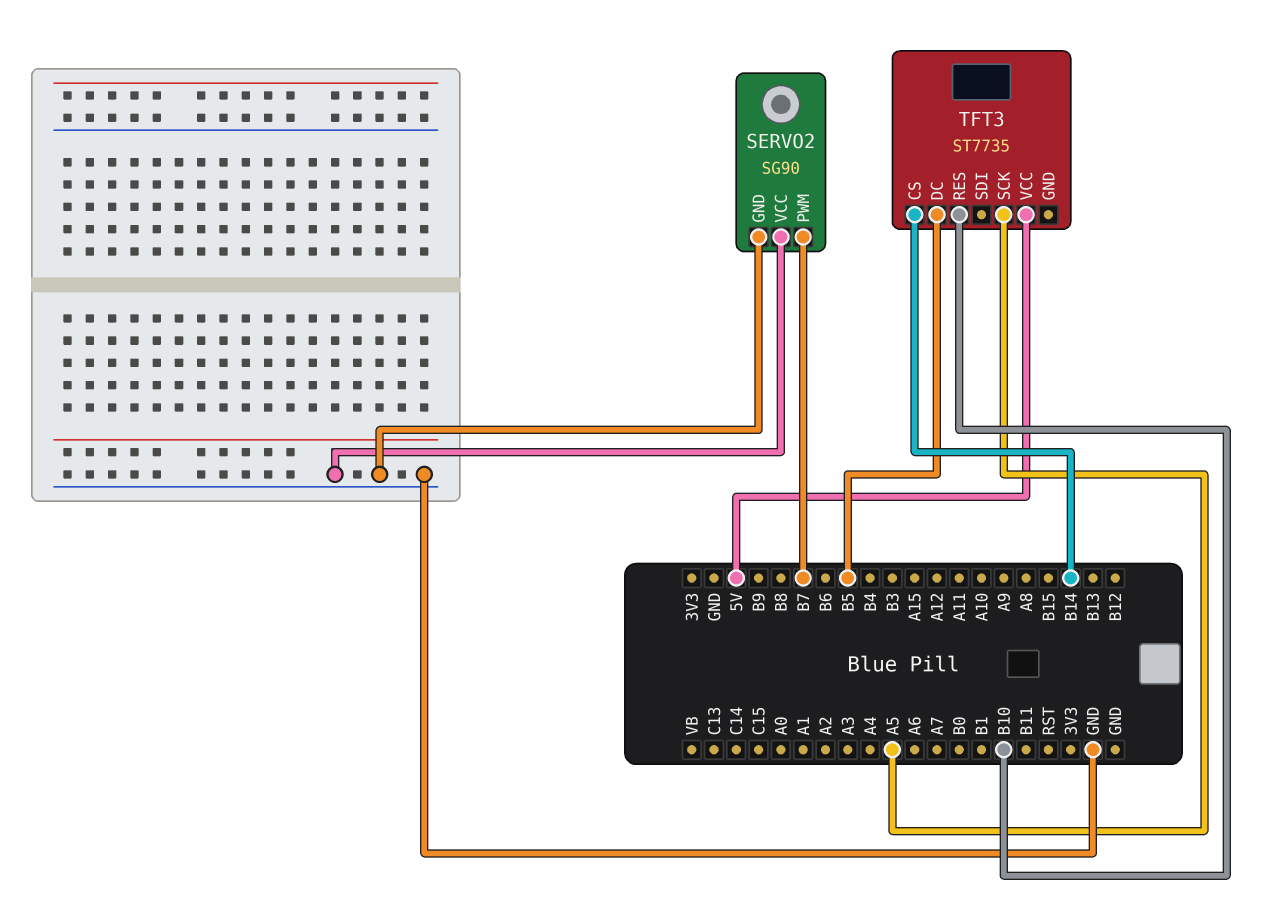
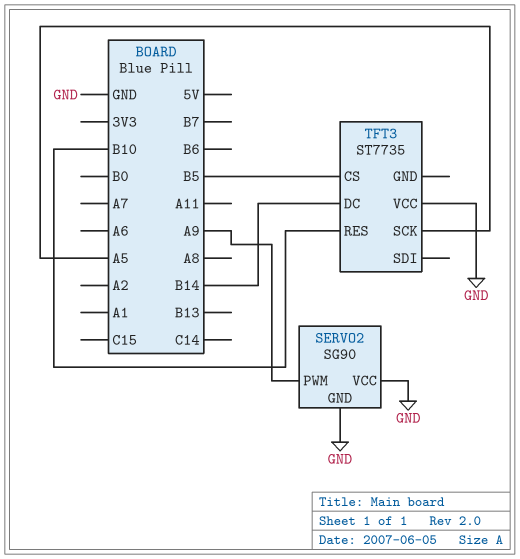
SERVO2 pin PWM: B7 -> A9
TFT3 pin CS: B14 -> B5
TFT3 pin DC: B5 -> B14
TFT3 pin VCC: 5V -> GND

